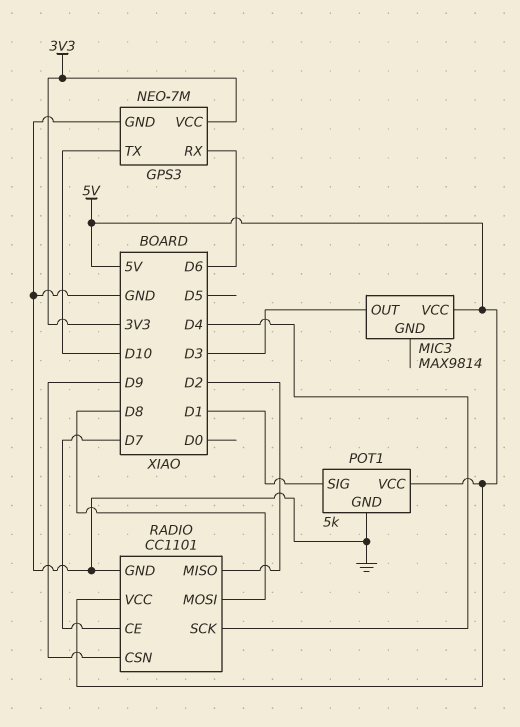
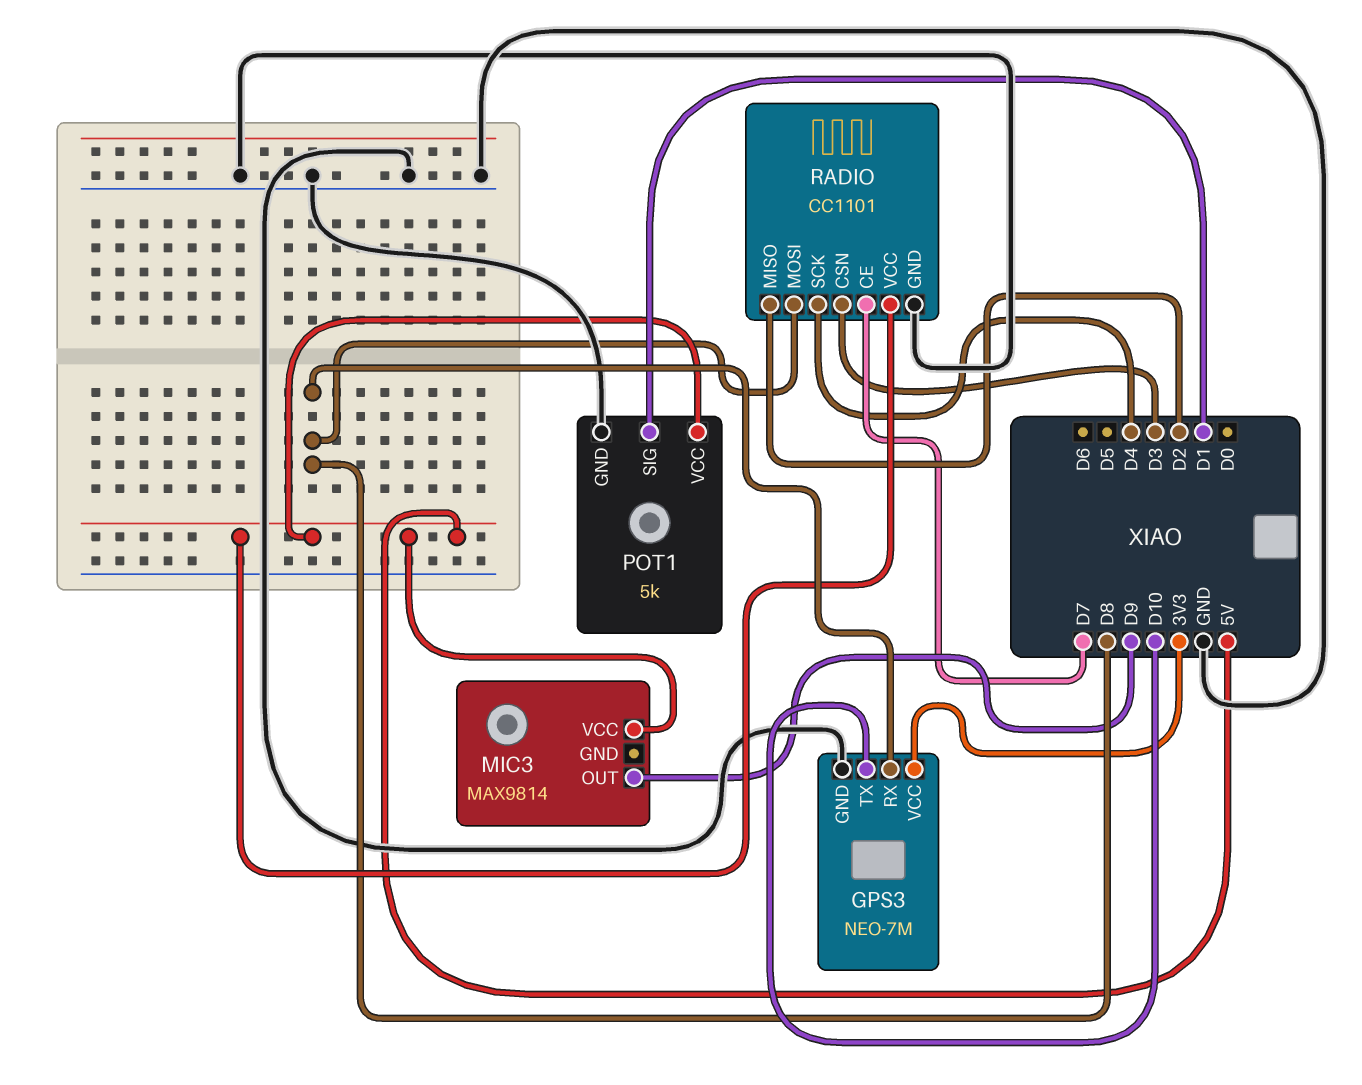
GPS3 pin RX: D6 -> D8
MIC3 pin OUT: D3 -> D9
RADIO pin CSN: D9 -> D3

